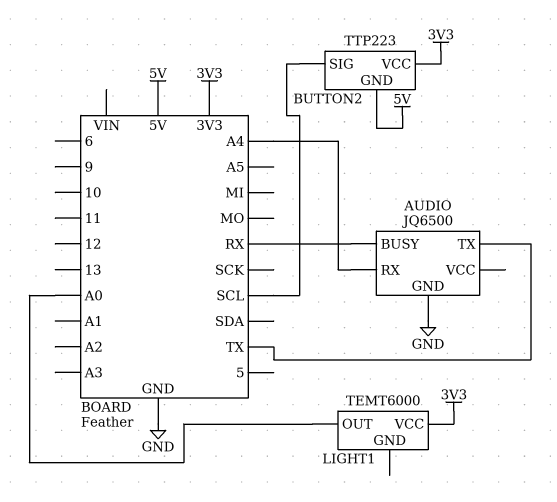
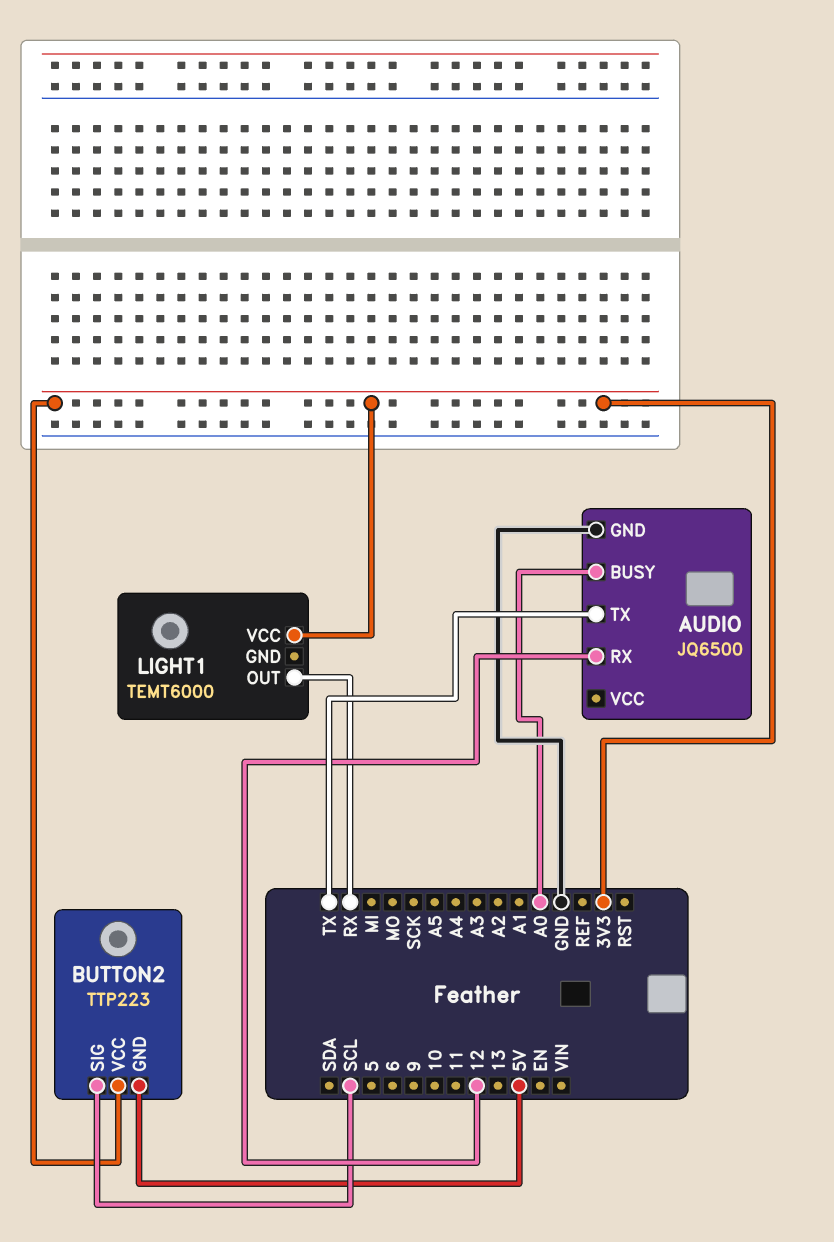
AUDIO pin BUSY: RX -> A0
AUDIO pin RX: A4 -> 12
LIGHT1 pin OUT: A0 -> RX

